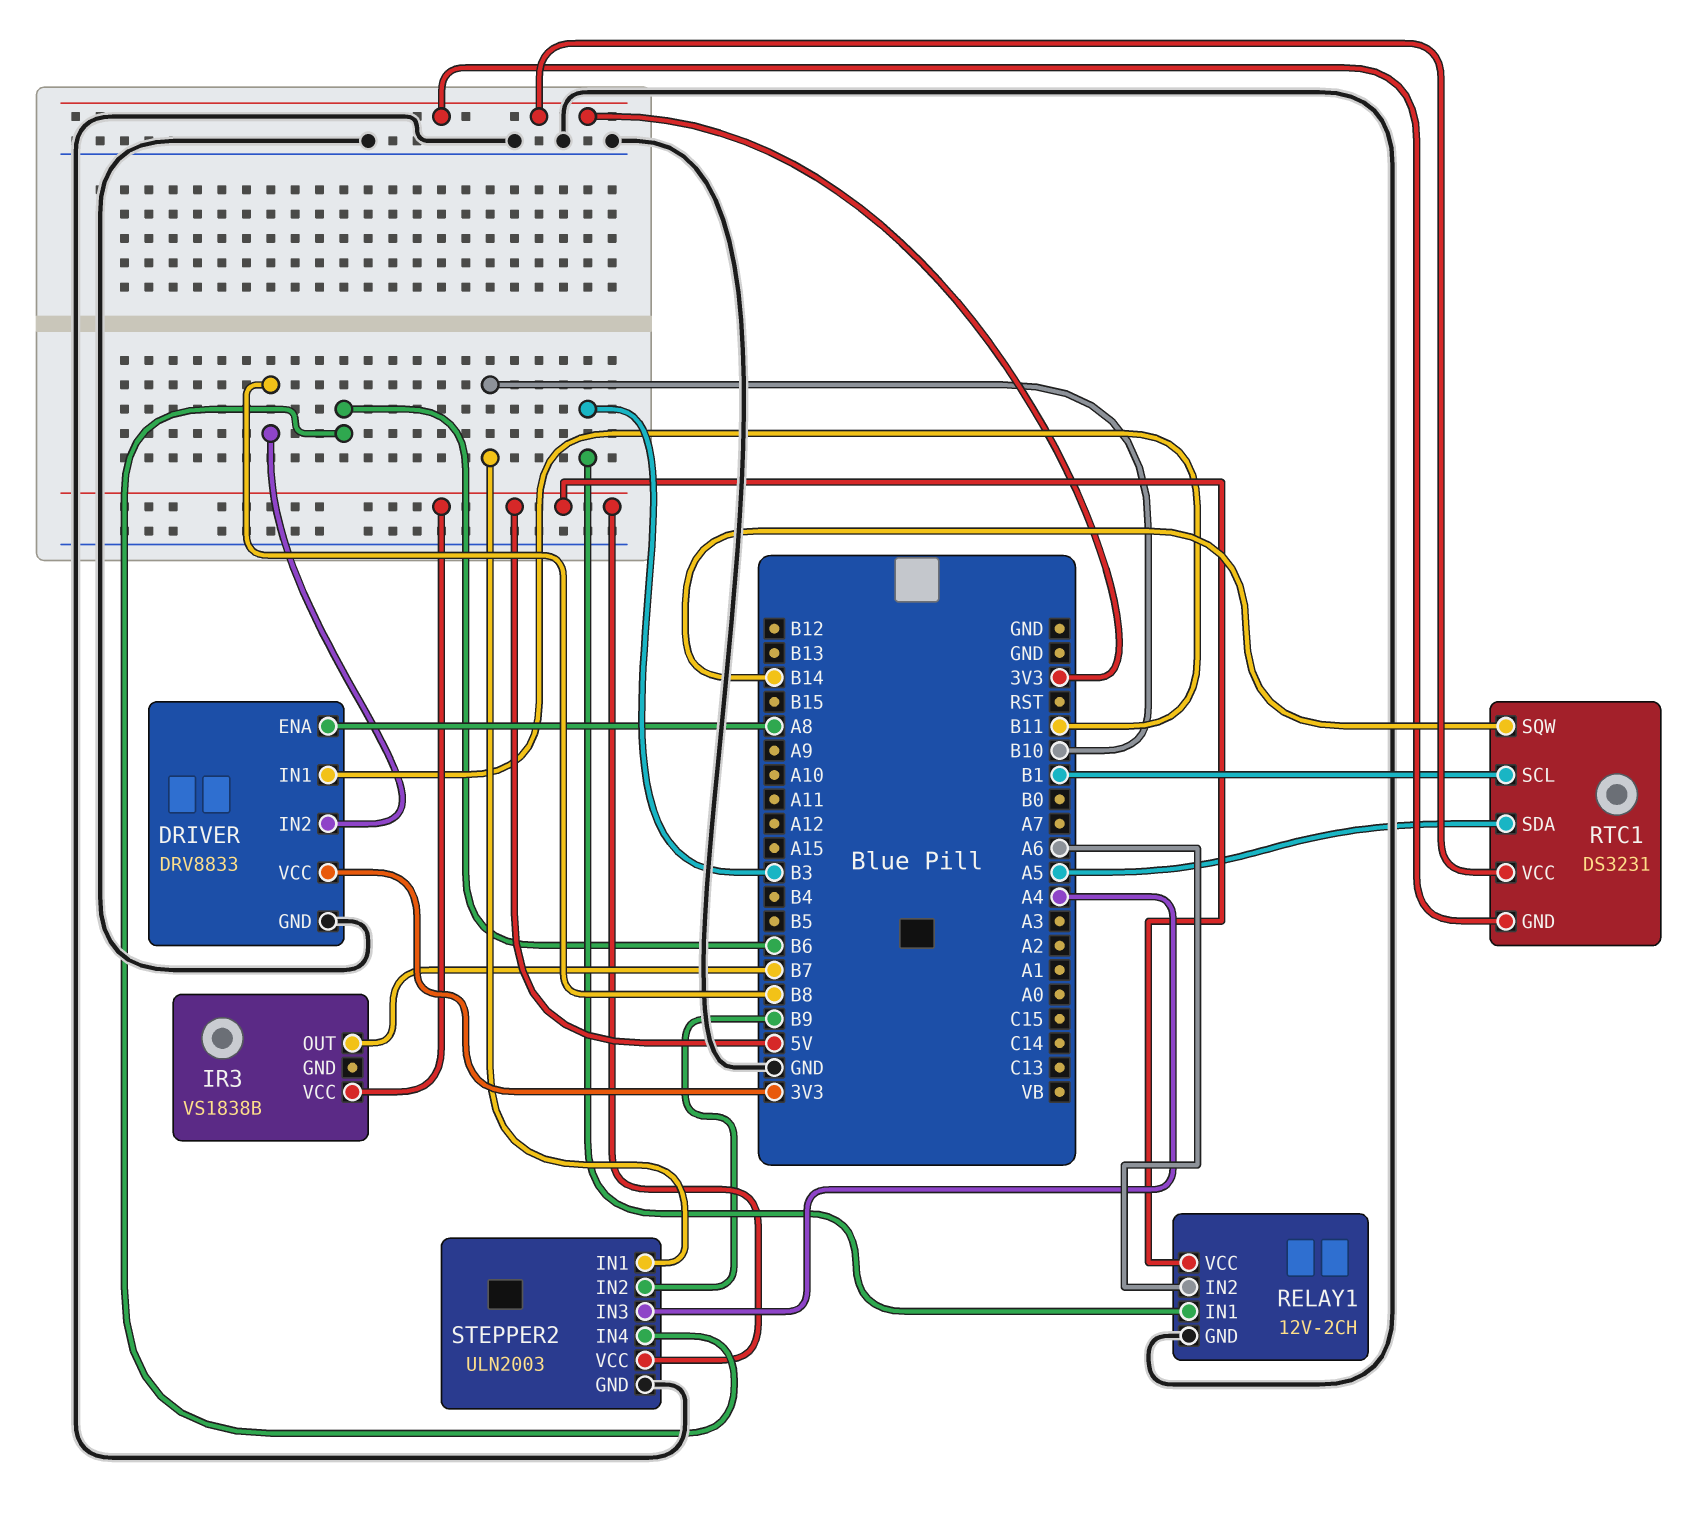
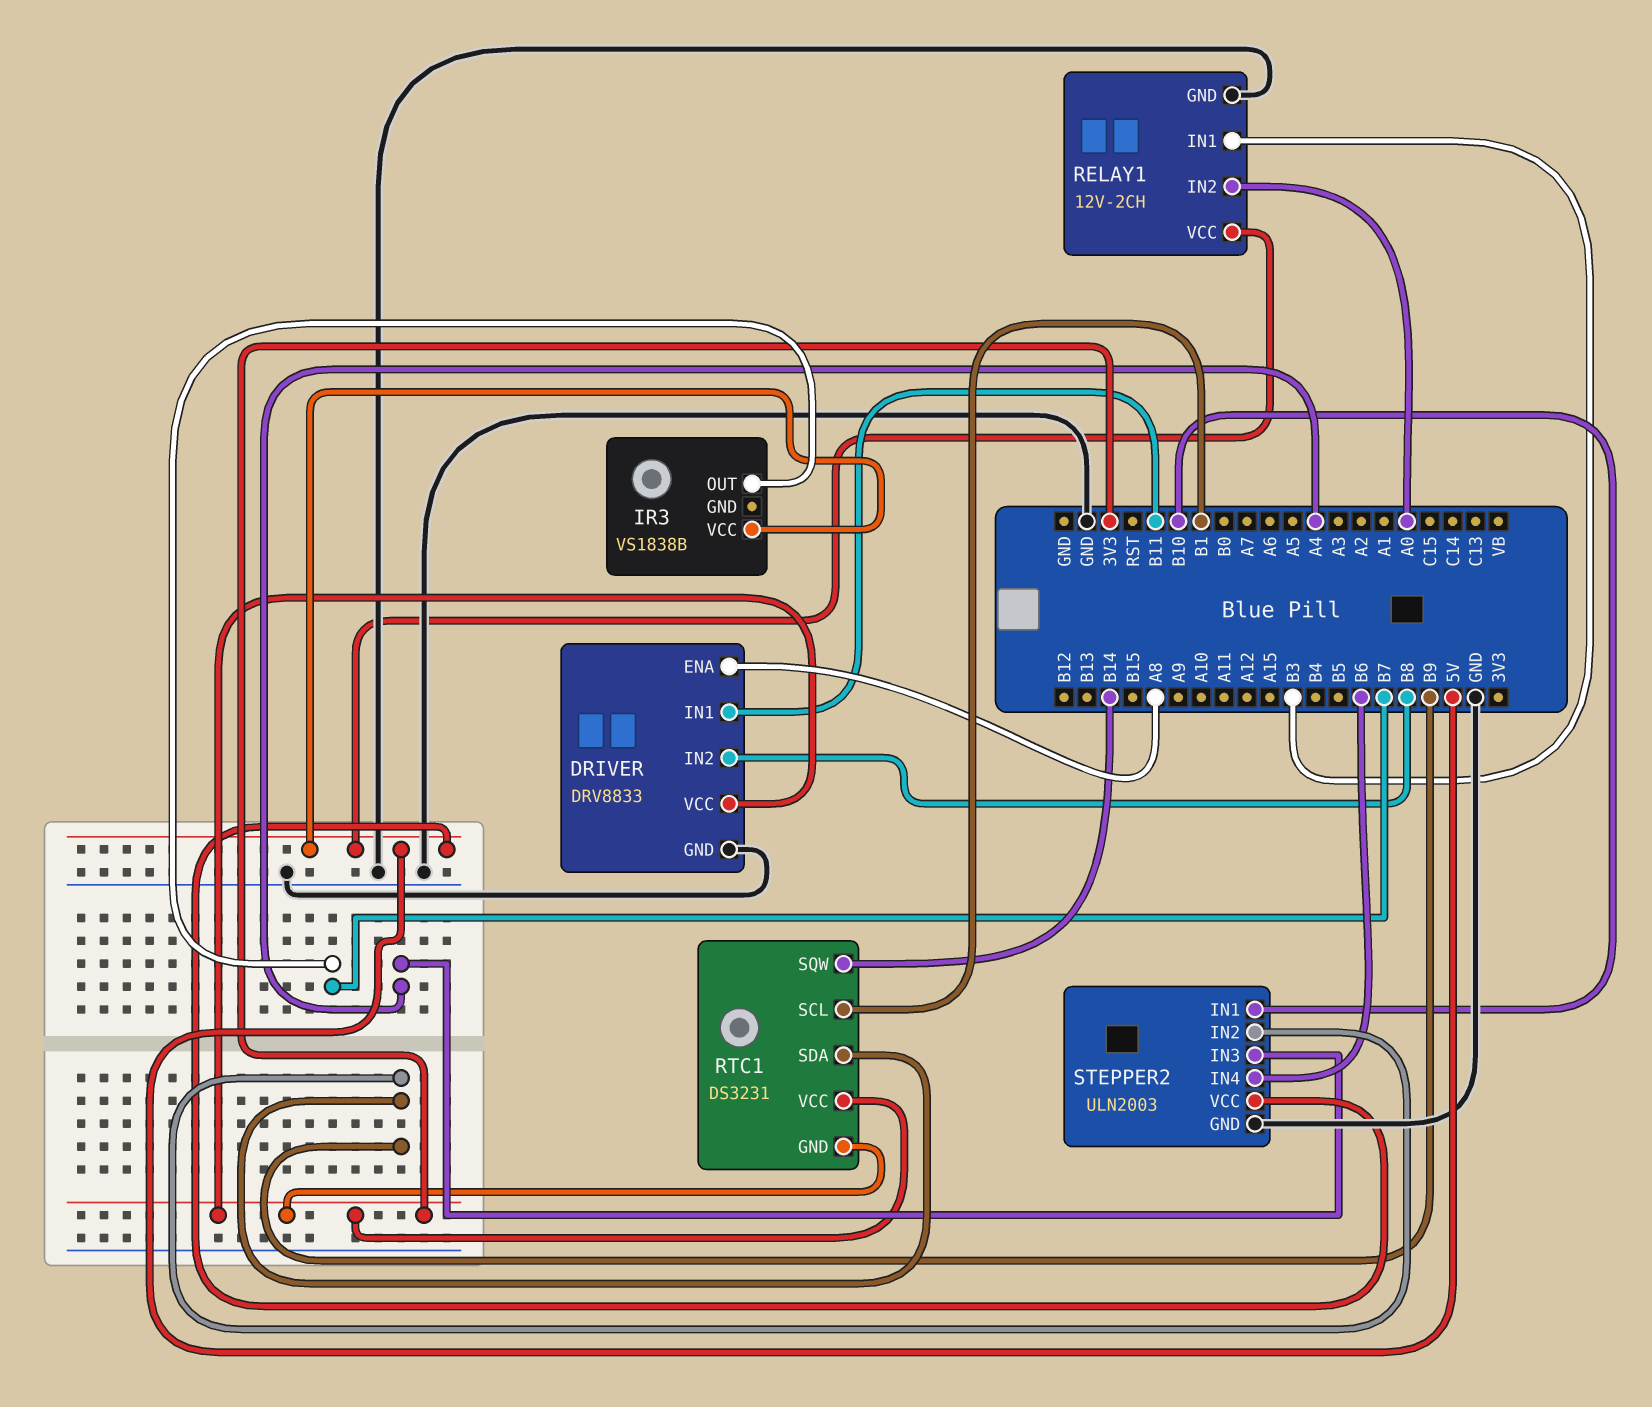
RELAY1 pin IN2: A6 -> A0
RTC1 pin SDA: A5 -> B9

